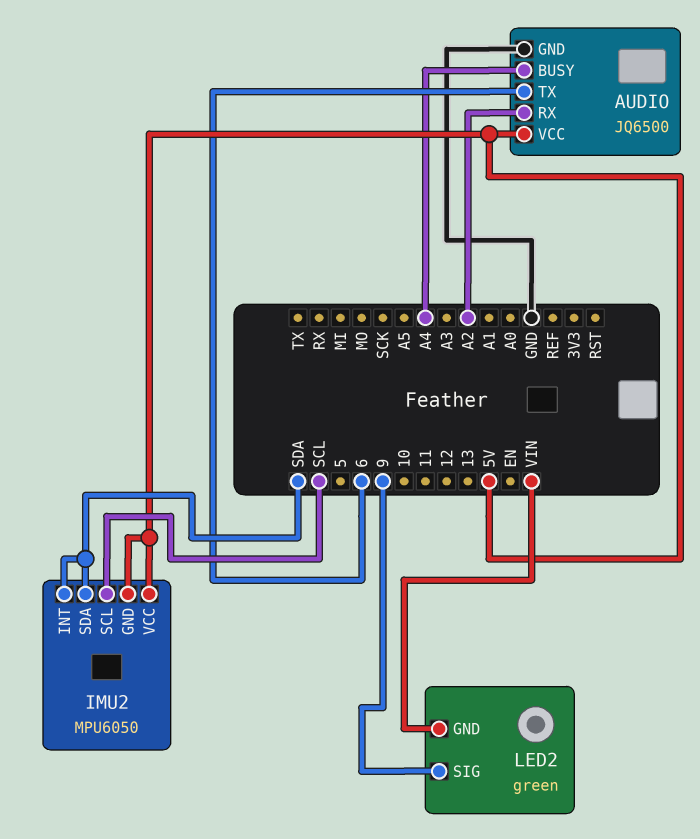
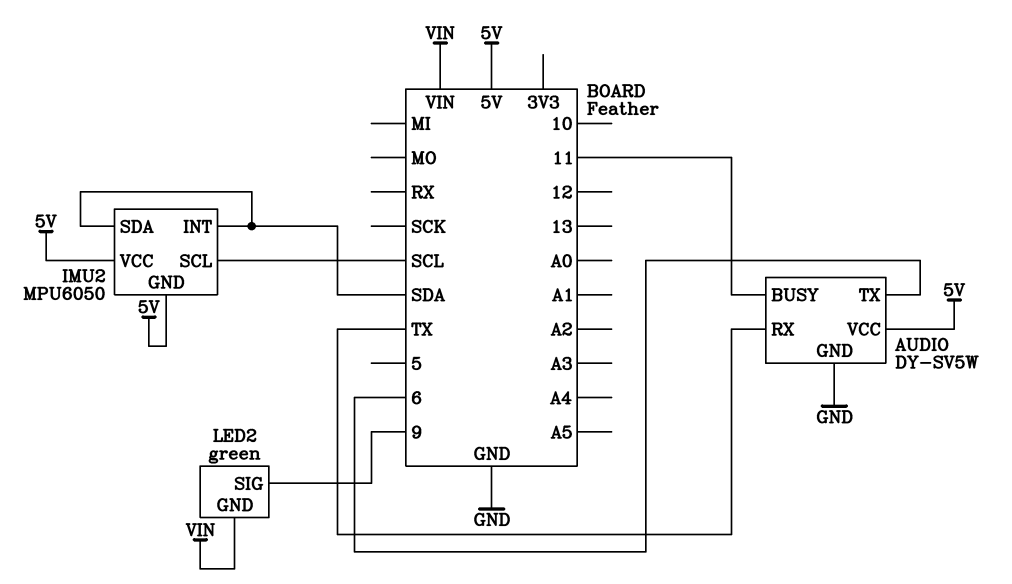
AUDIO: JQ6500 -> DY-SV5W
AUDIO pin BUSY: A4 -> 11
AUDIO pin RX: A2 -> TX

